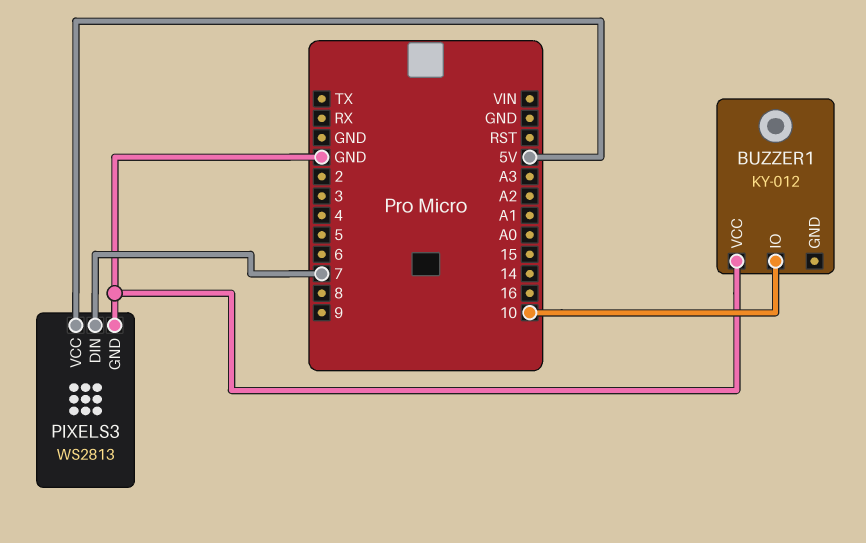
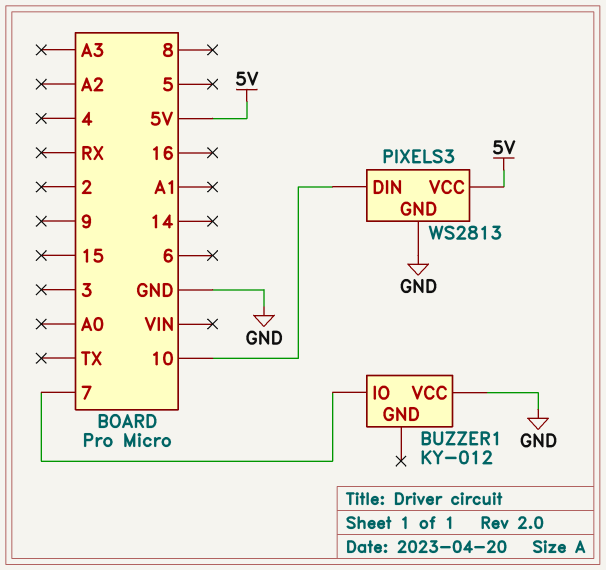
BUZZER1 pin IO: 10 -> 7
PIXELS3 pin DIN: 7 -> 10

